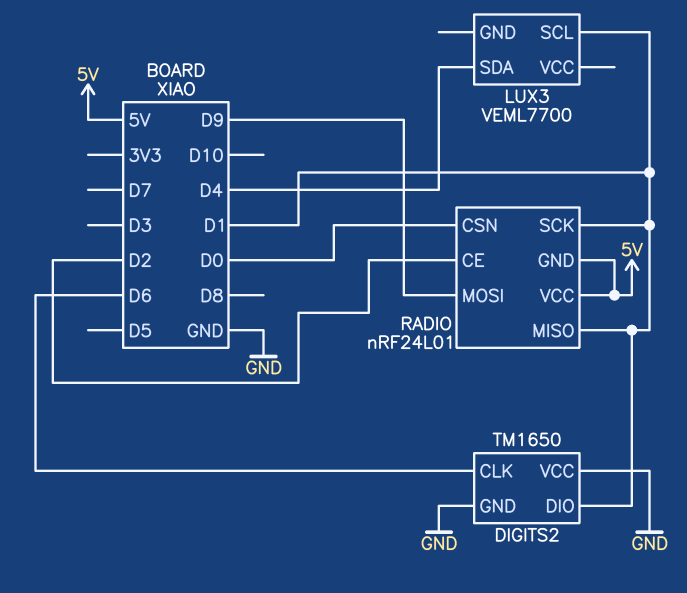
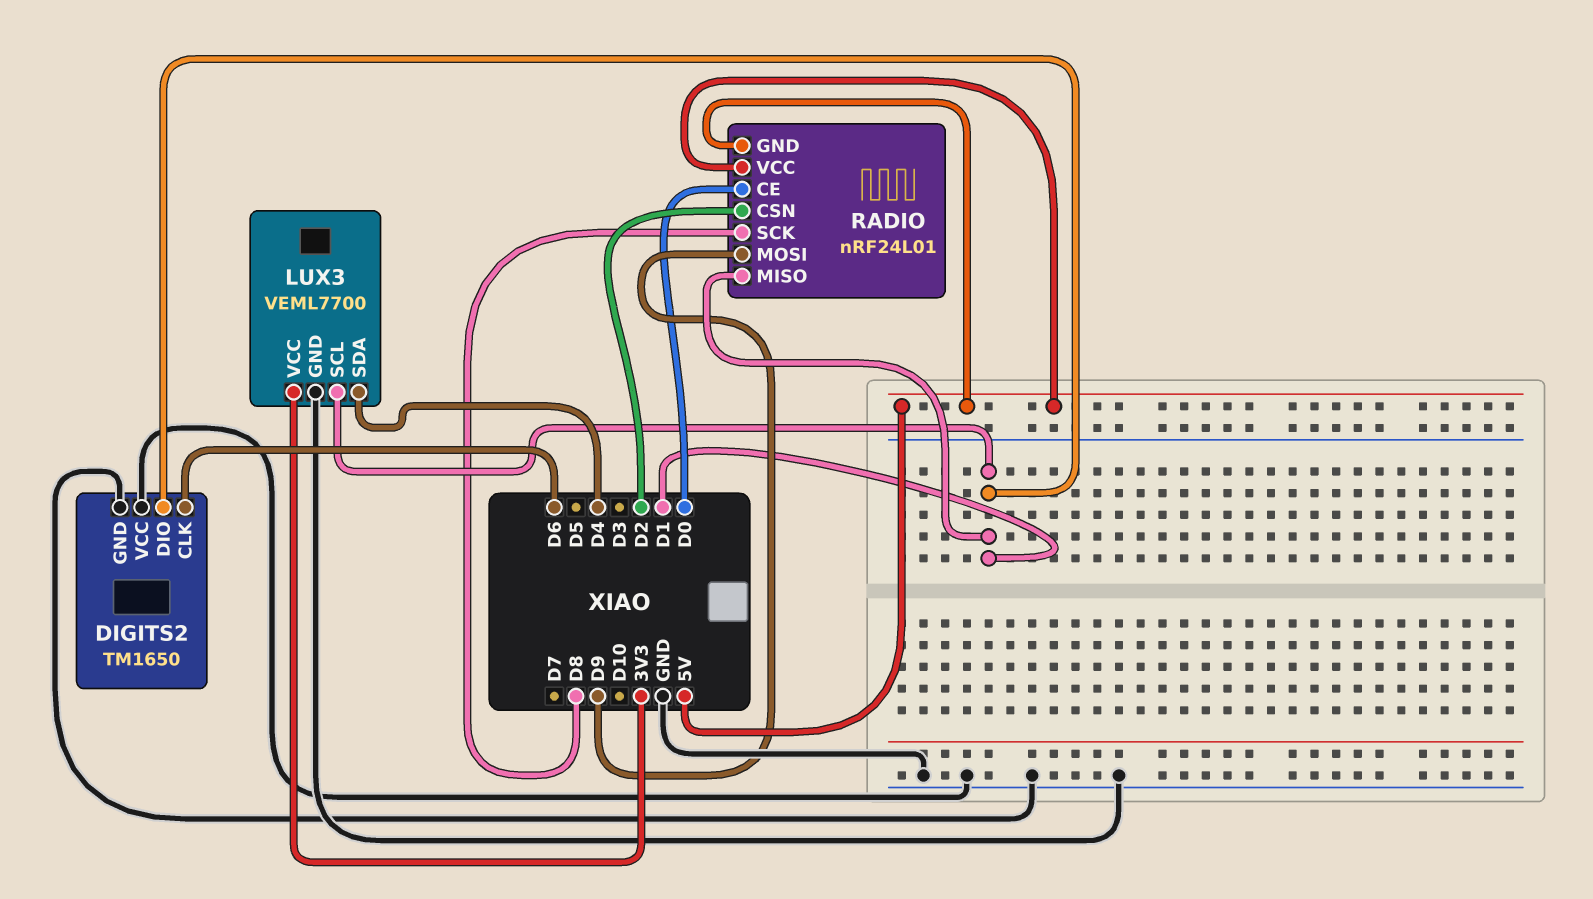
LUX3 pin GND: none -> GND
LUX3 pin VCC: none -> 3V3
RADIO pin CE: D2 -> D0
RADIO pin CSN: D0 -> D2
RADIO pin SCK: D1 -> D8

